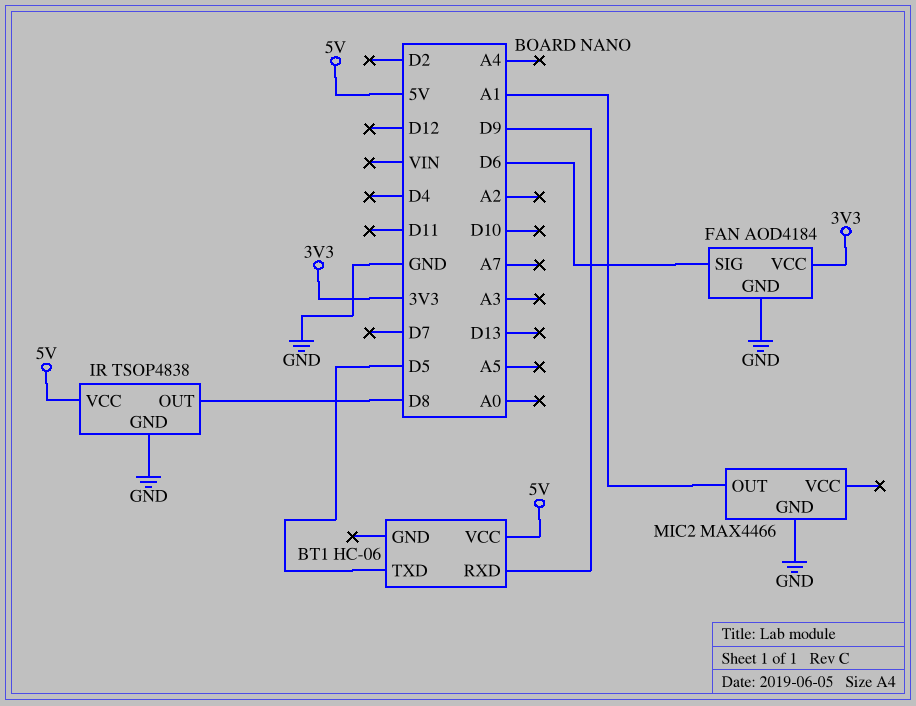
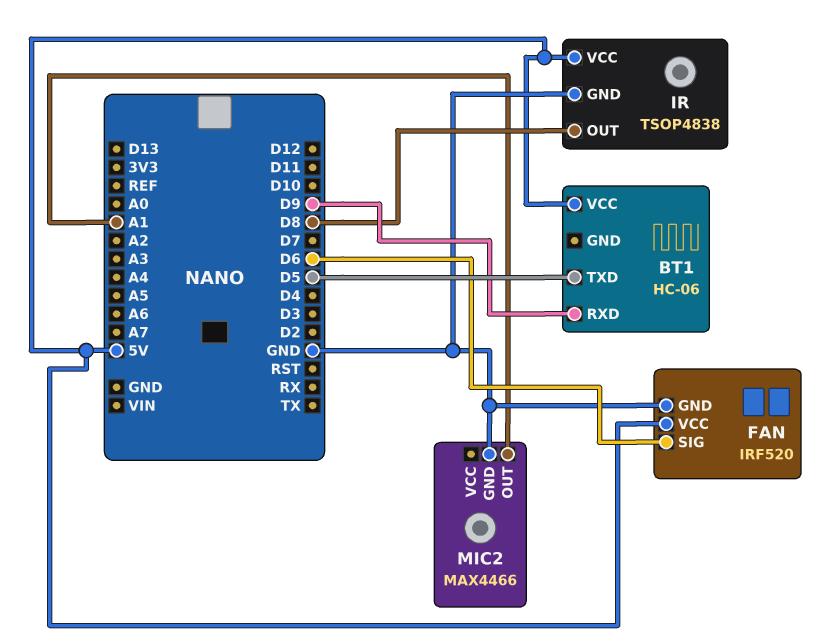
FAN: AOD4184 -> IRF520
FAN pin VCC: 3V3 -> 5V

